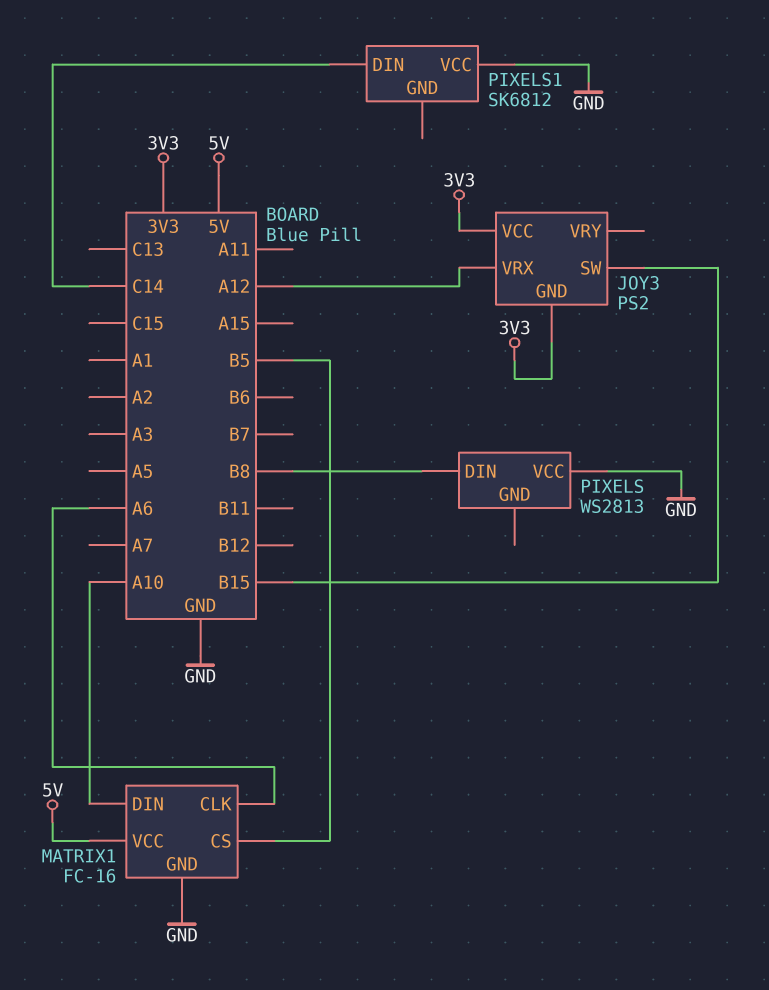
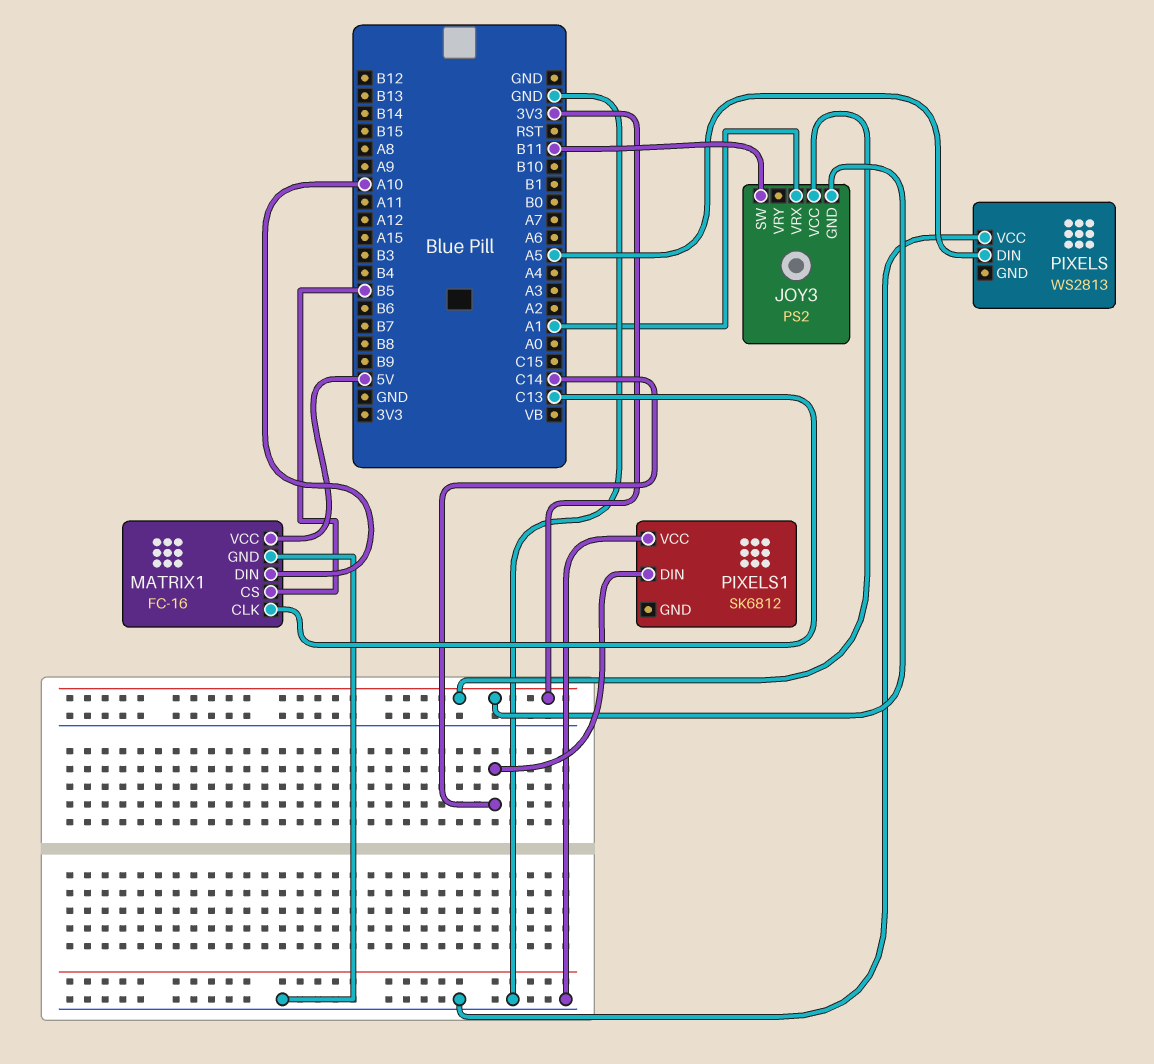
JOY3 pin SW: B15 -> B11
JOY3 pin VRX: A12 -> A1
MATRIX1 pin CLK: A6 -> C13
PIXELS pin DIN: B8 -> A5

